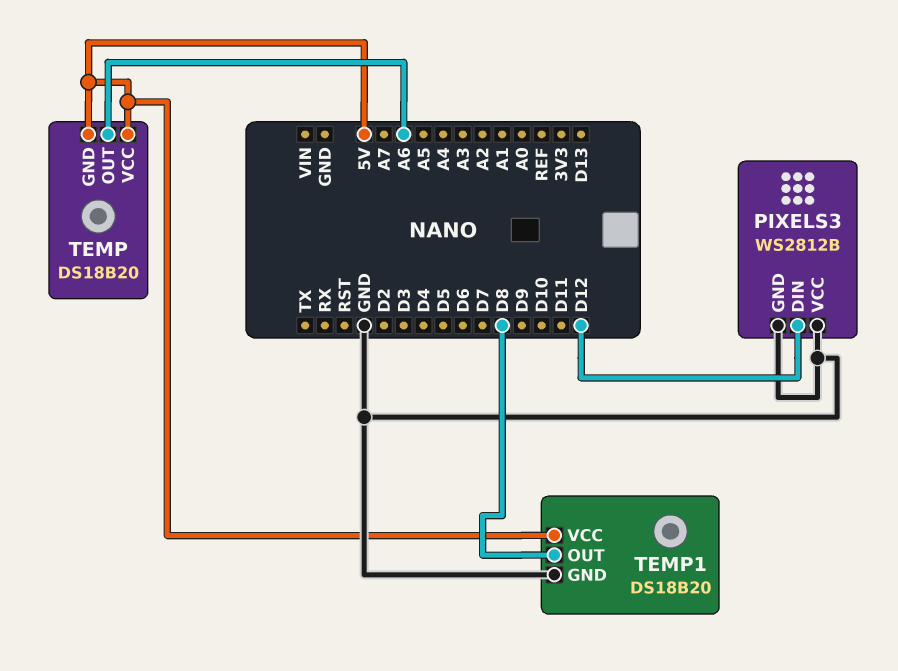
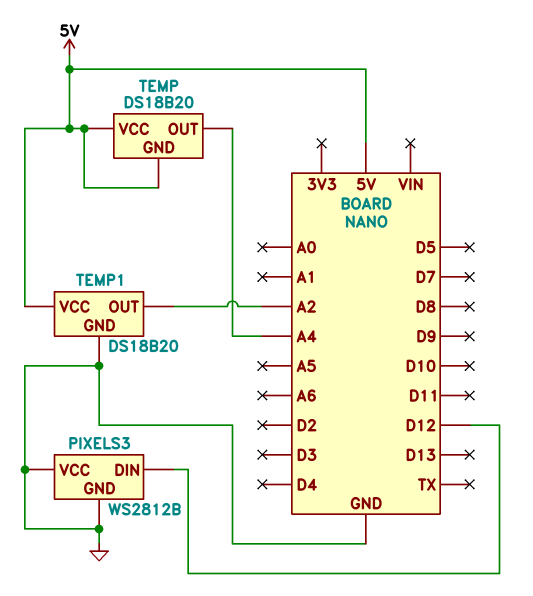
TEMP pin OUT: A6 -> A4
TEMP1 pin OUT: D8 -> A2

